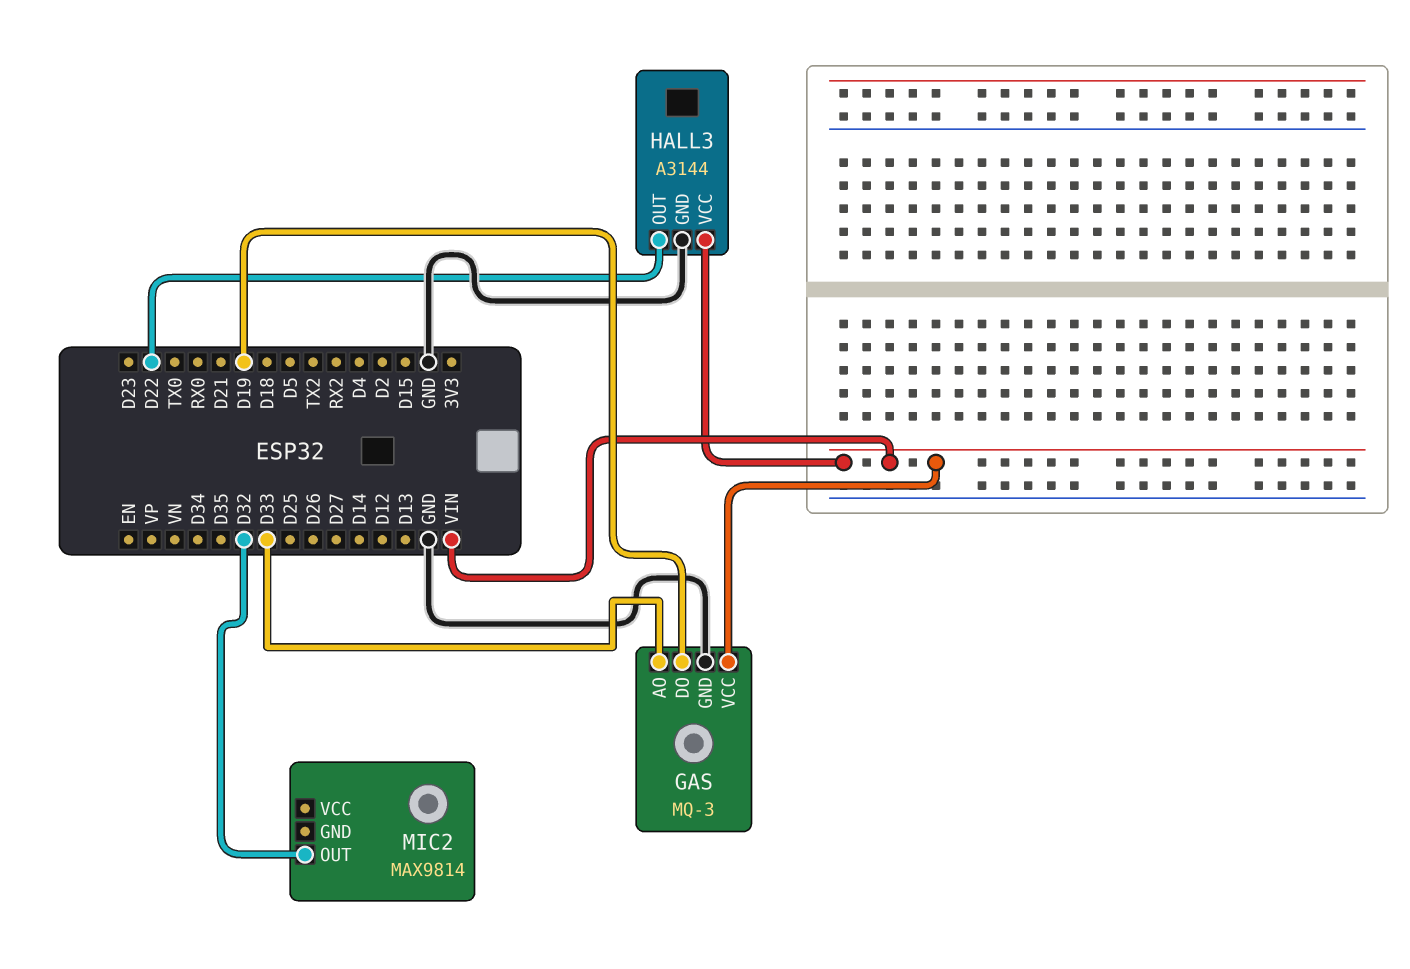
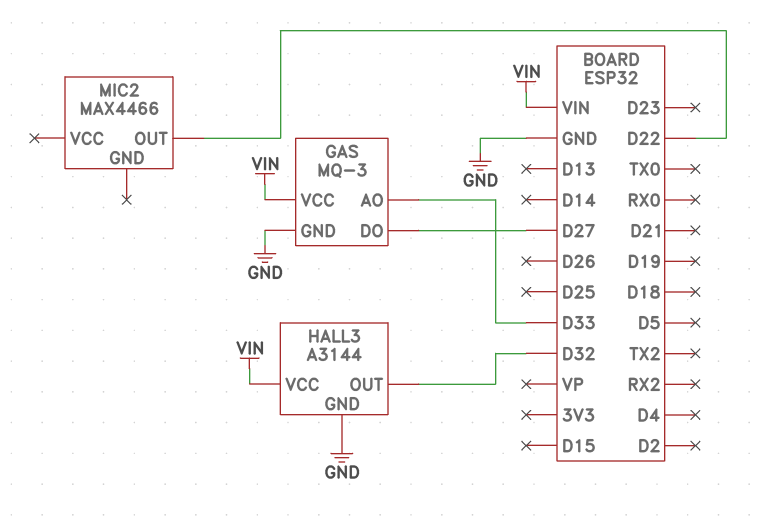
GAS pin DO: D19 -> D27
HALL3 pin OUT: D22 -> D32
MIC2: MAX9814 -> MAX4466
MIC2 pin OUT: D32 -> D22

